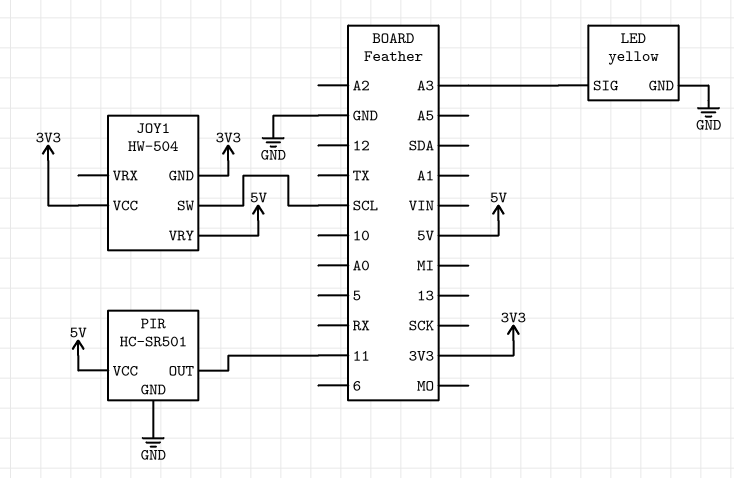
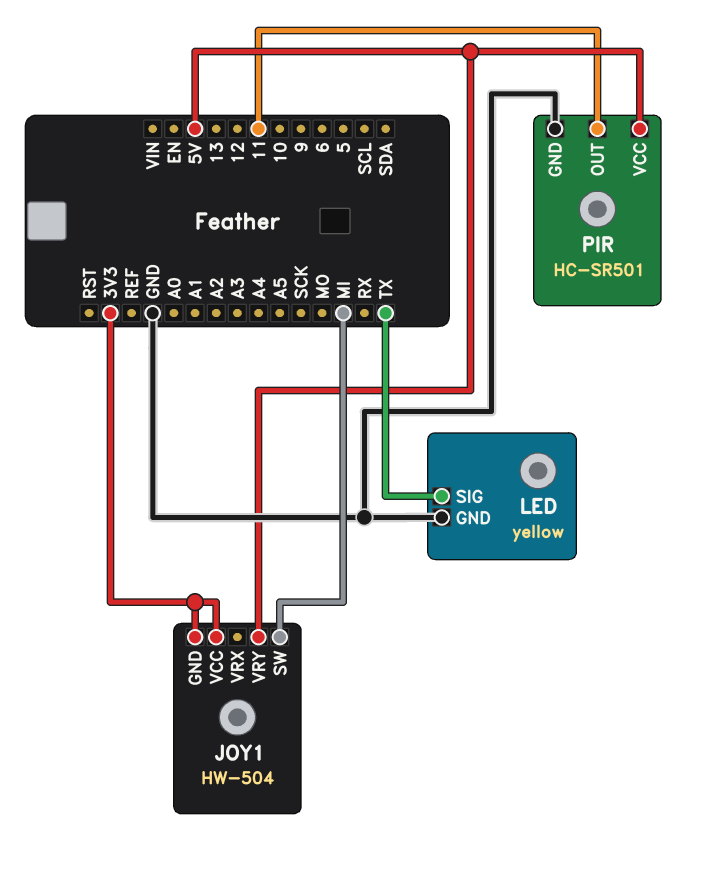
JOY1 pin SW: SCL -> MI
LED pin SIG: A3 -> TX

